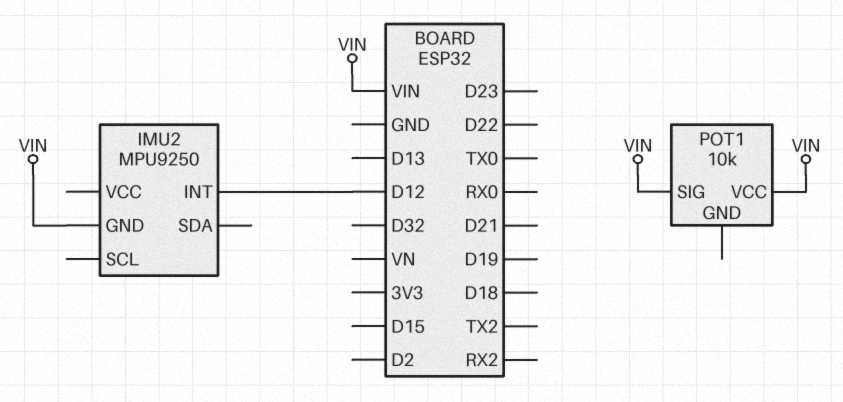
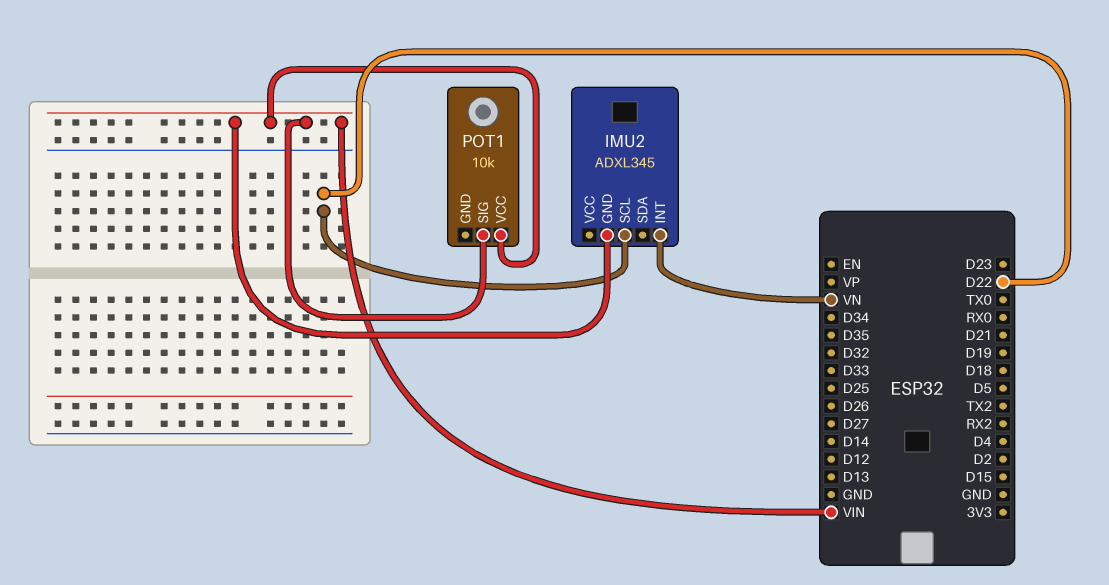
IMU2: MPU9250 -> ADXL345
IMU2 pin INT: D12 -> VN
IMU2 pin SCL: none -> D22

